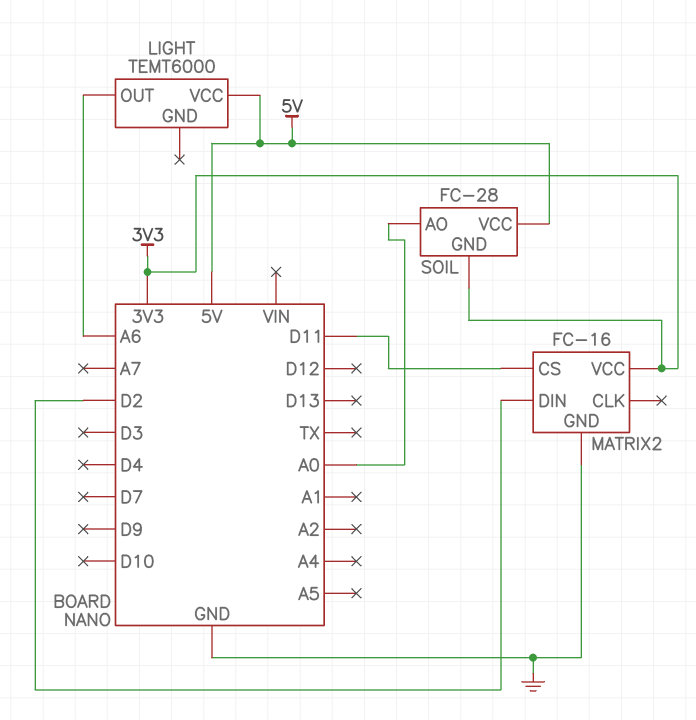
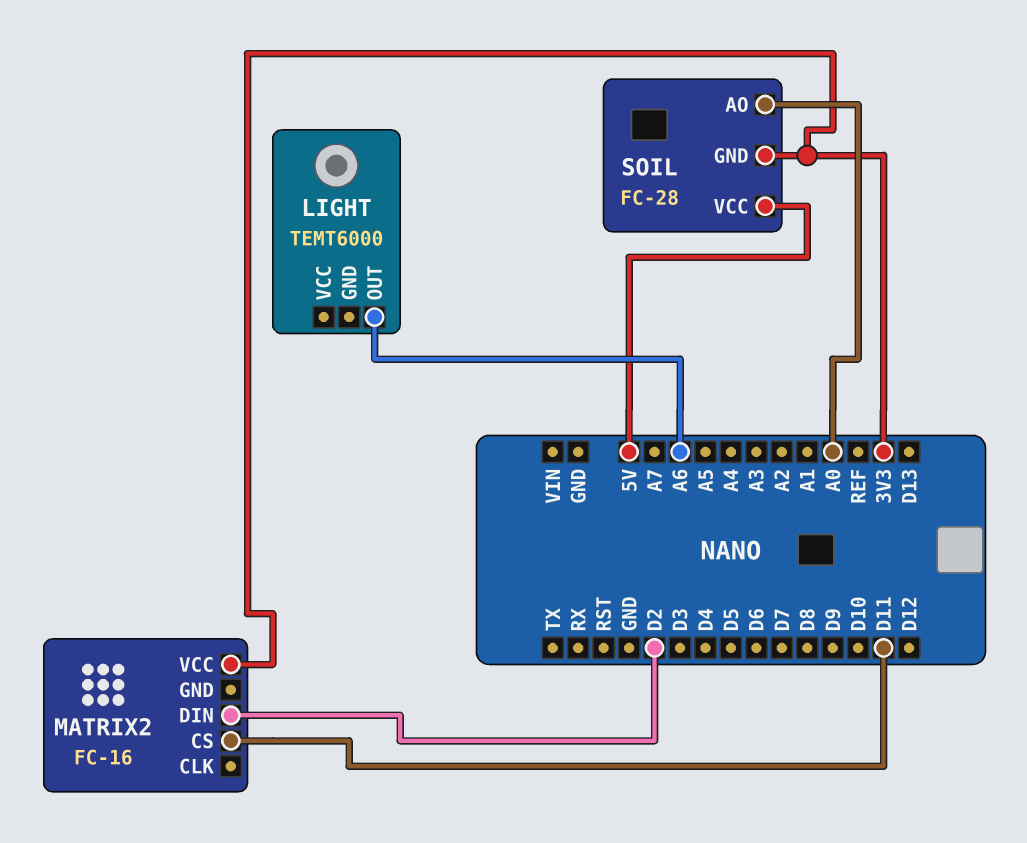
LIGHT pin VCC: 5V -> none
MATRIX2 pin GND: GND -> none

